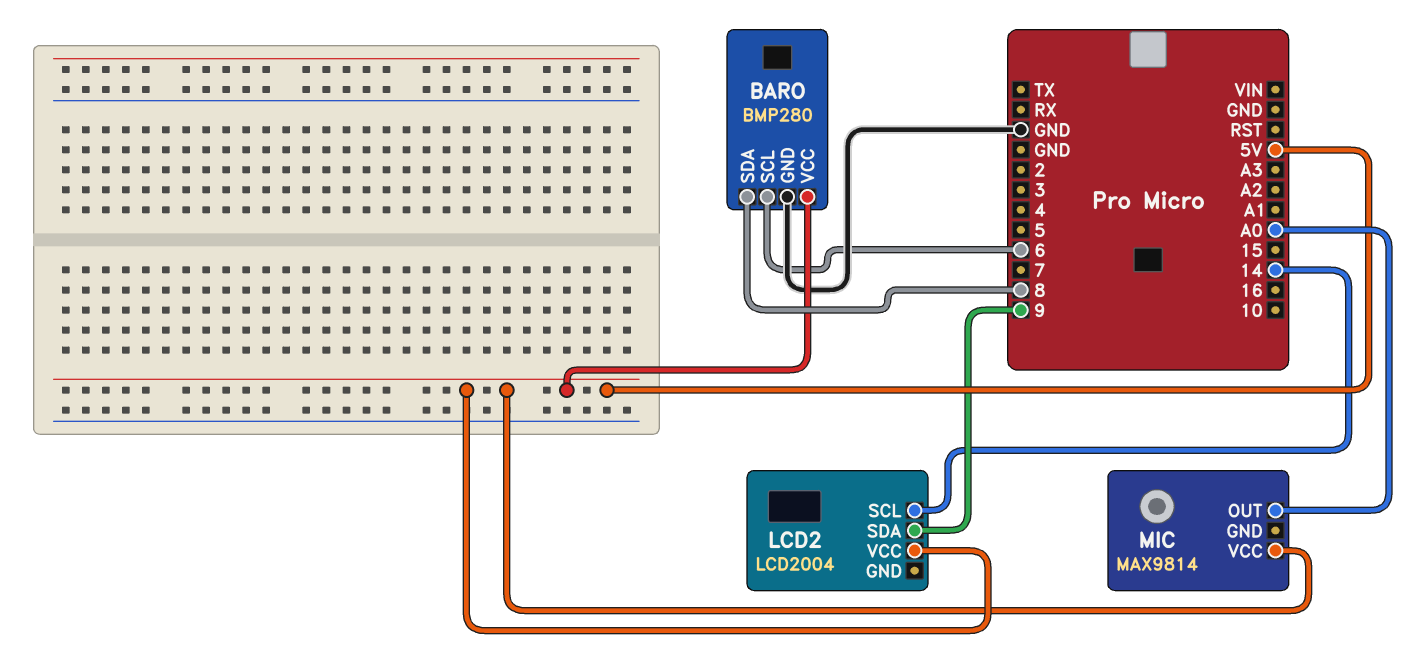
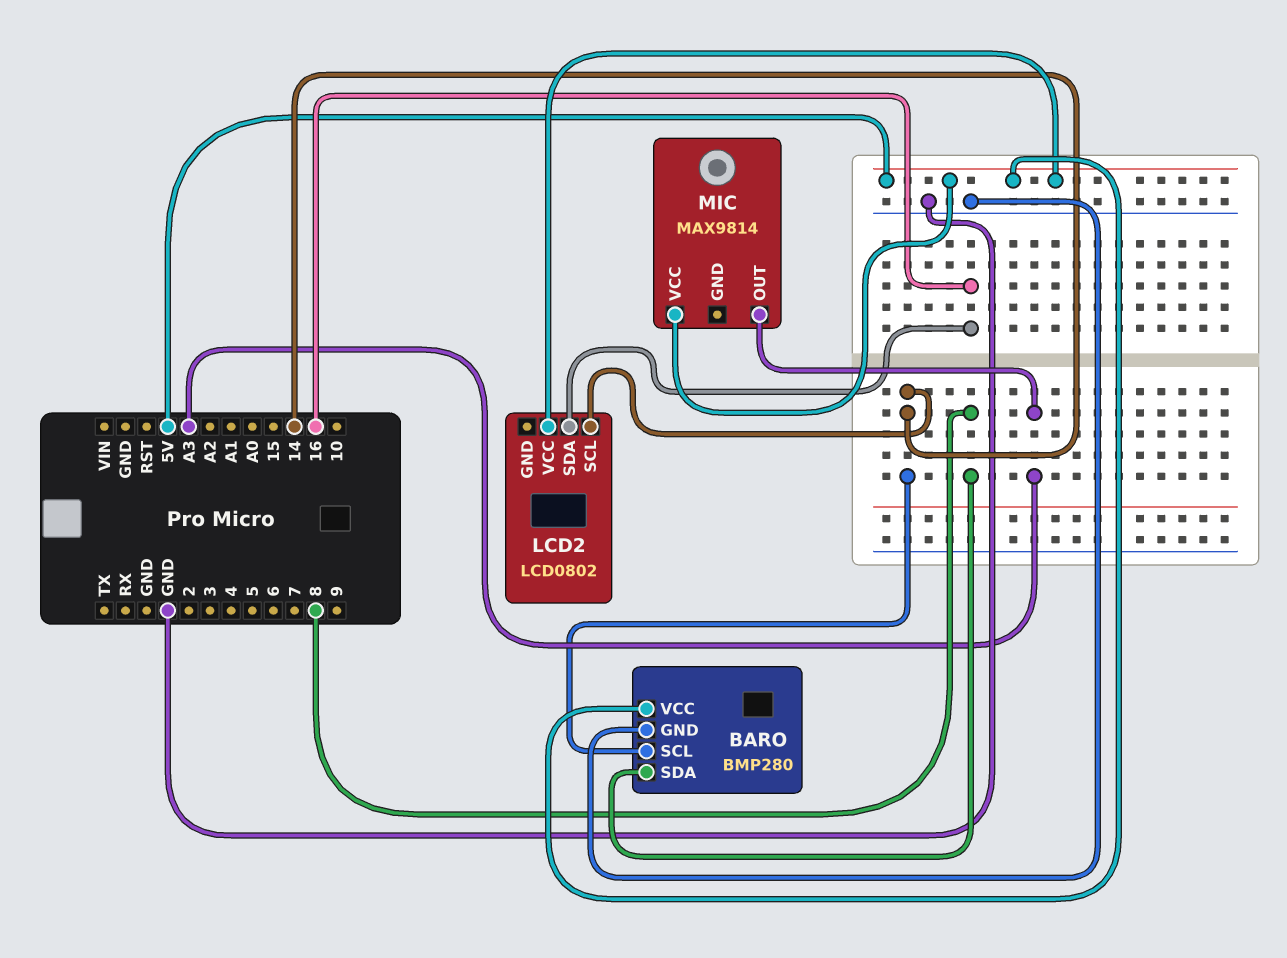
BARO pin SCL: 6 -> 14
LCD2: LCD2004 -> LCD0802
LCD2 pin SDA: 9 -> 16
MIC pin OUT: A0 -> A3

